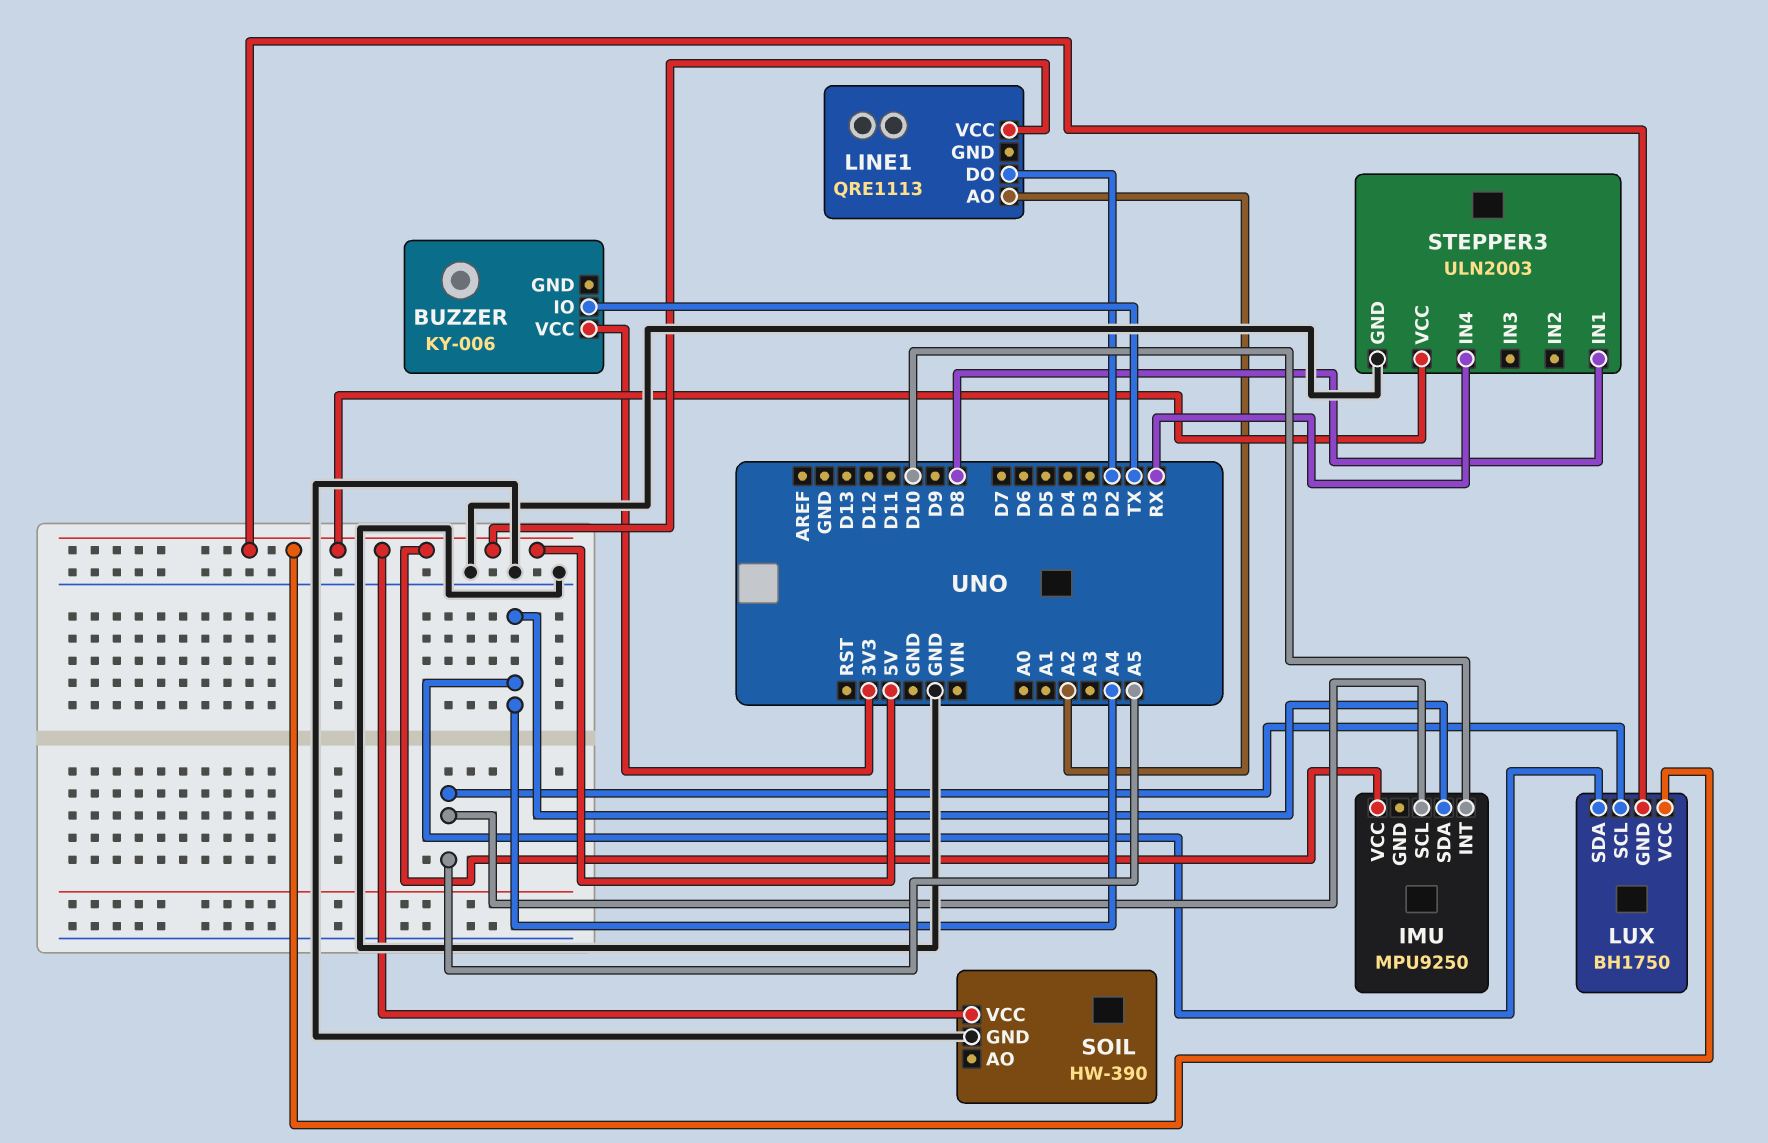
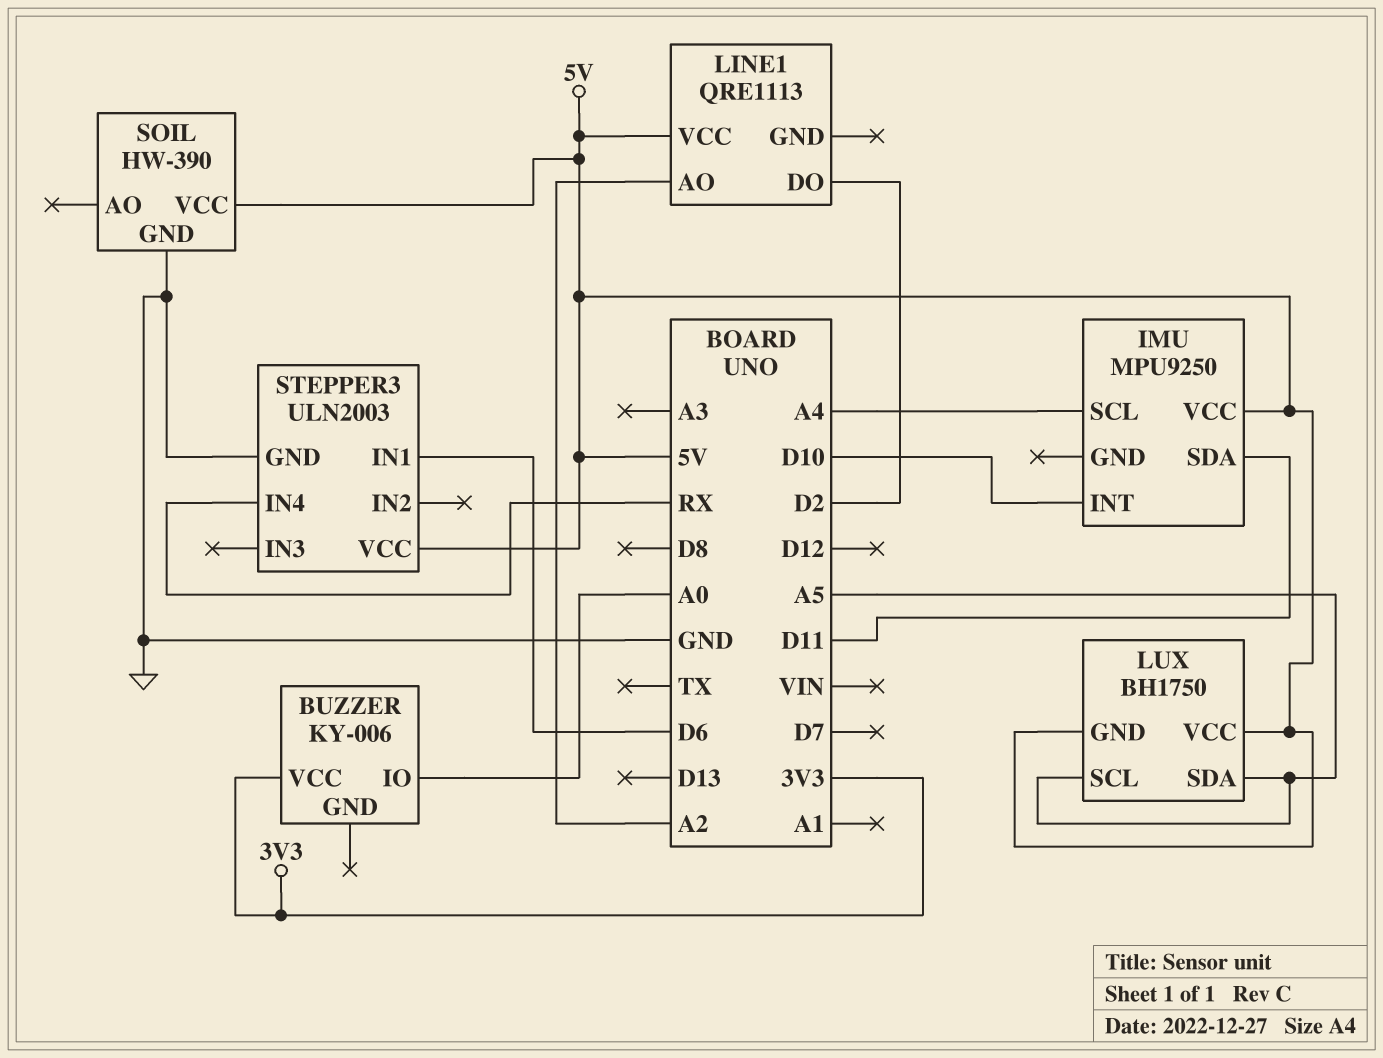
BUZZER pin IO: TX -> A0
IMU pin SCL: A5 -> A4
IMU pin SDA: A4 -> D11
LUX pin SDA: A4 -> A5
STEPPER3 pin IN1: D8 -> D6

